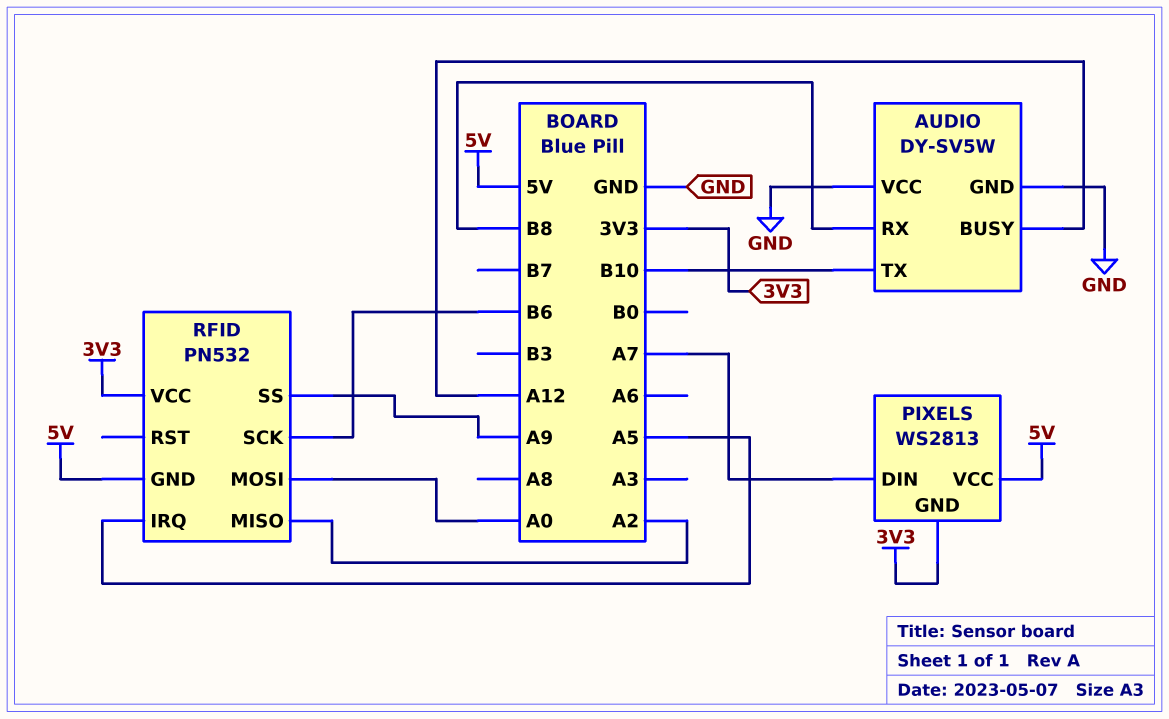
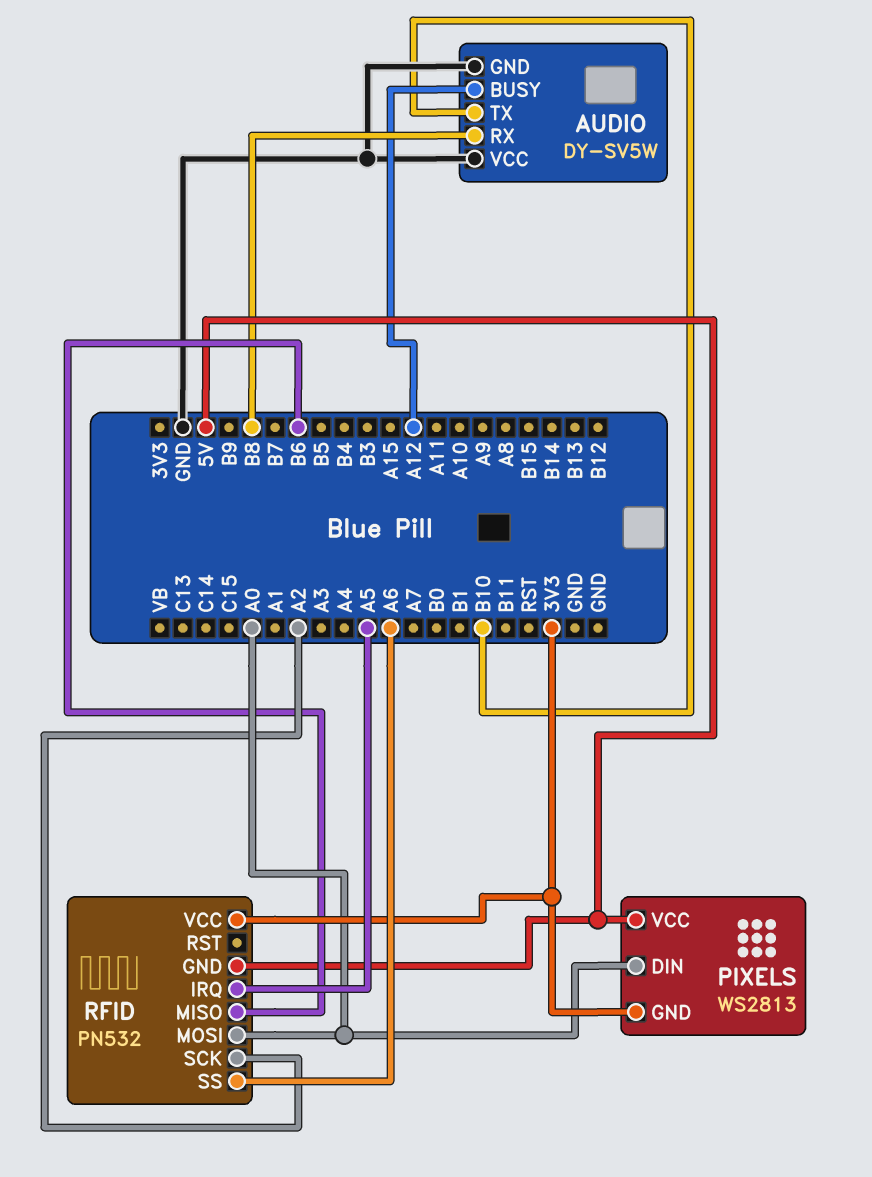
PIXELS pin DIN: A7 -> A0
RFID pin MISO: A2 -> B6
RFID pin SCK: B6 -> A2
RFID pin SS: A9 -> A6

